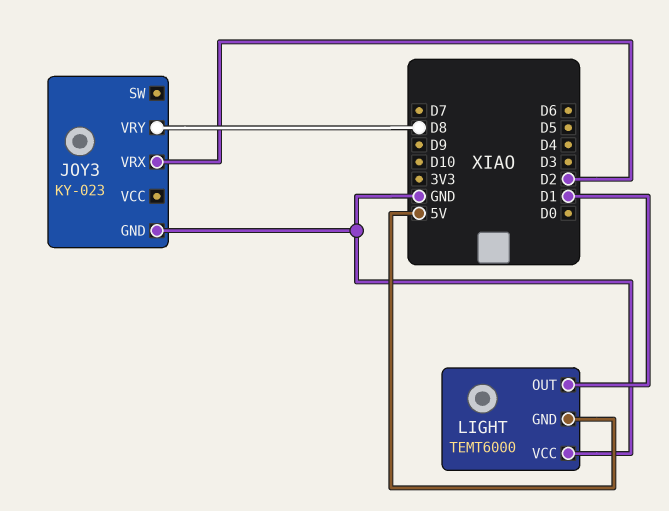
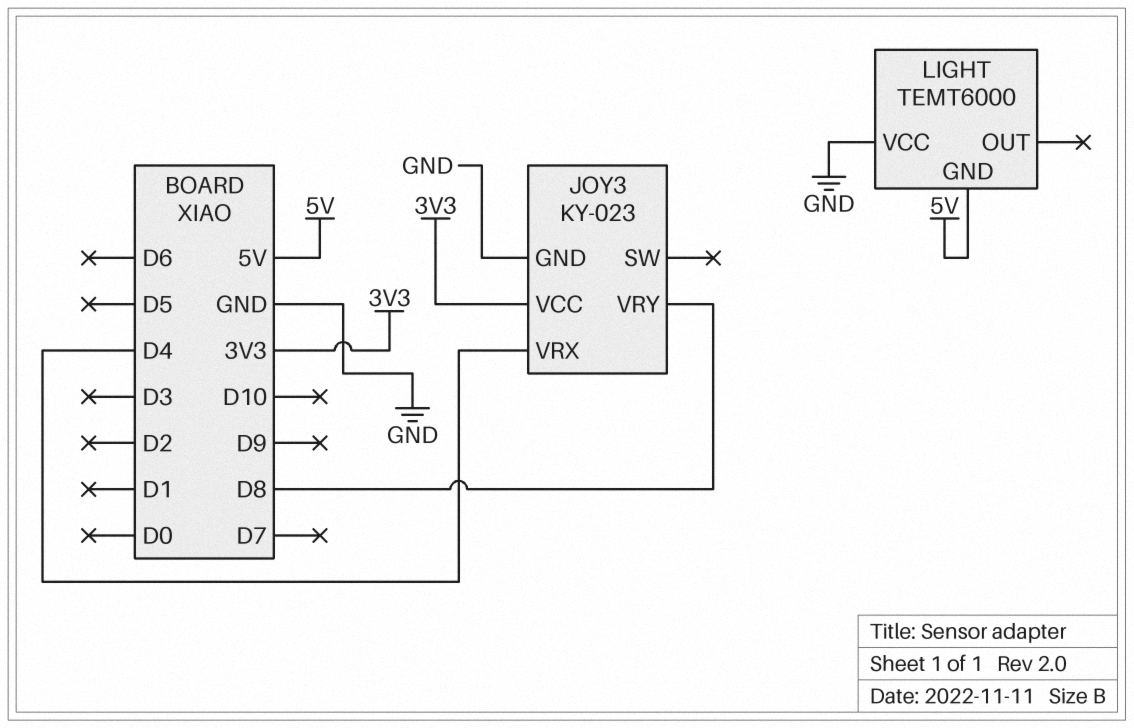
JOY3 pin VCC: none -> 3V3
JOY3 pin VRX: D2 -> D4
LIGHT pin OUT: D1 -> none

